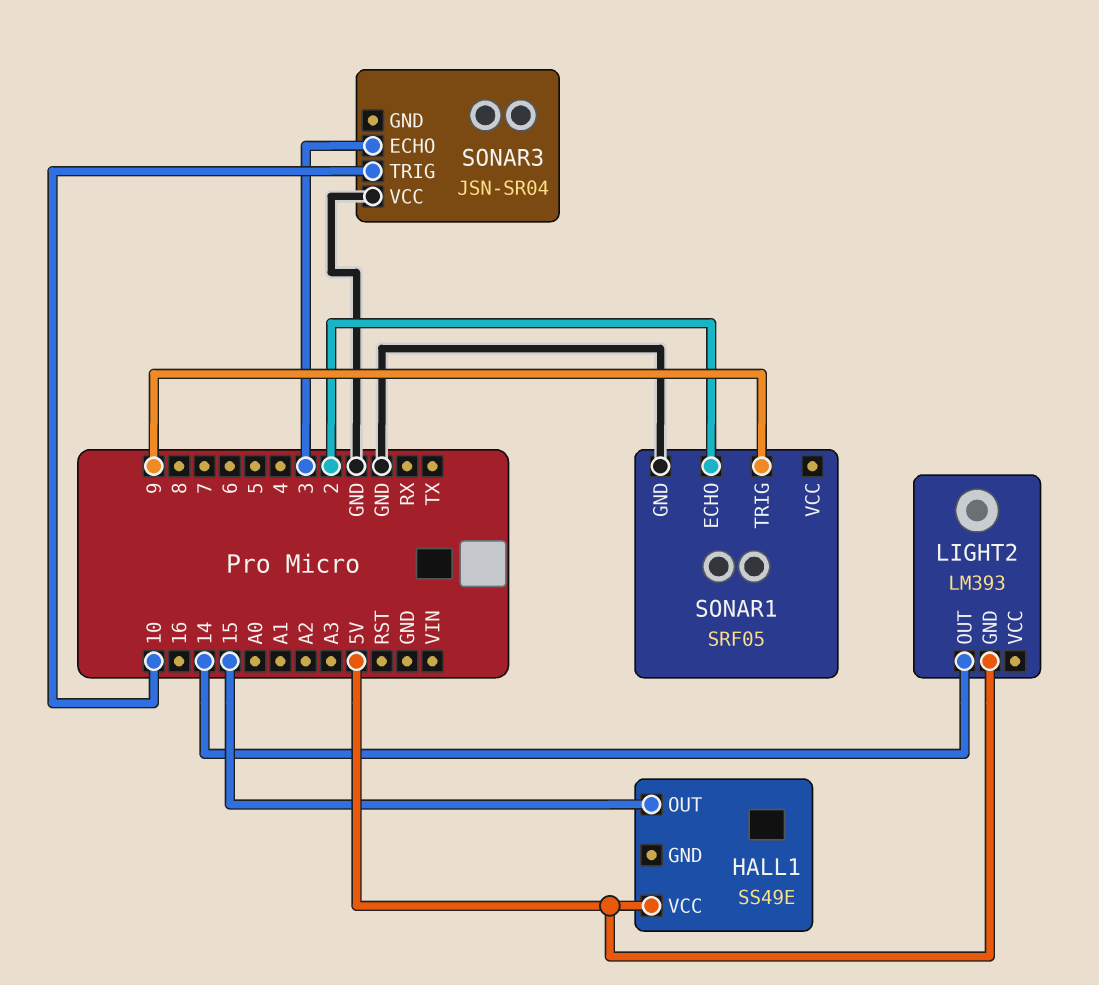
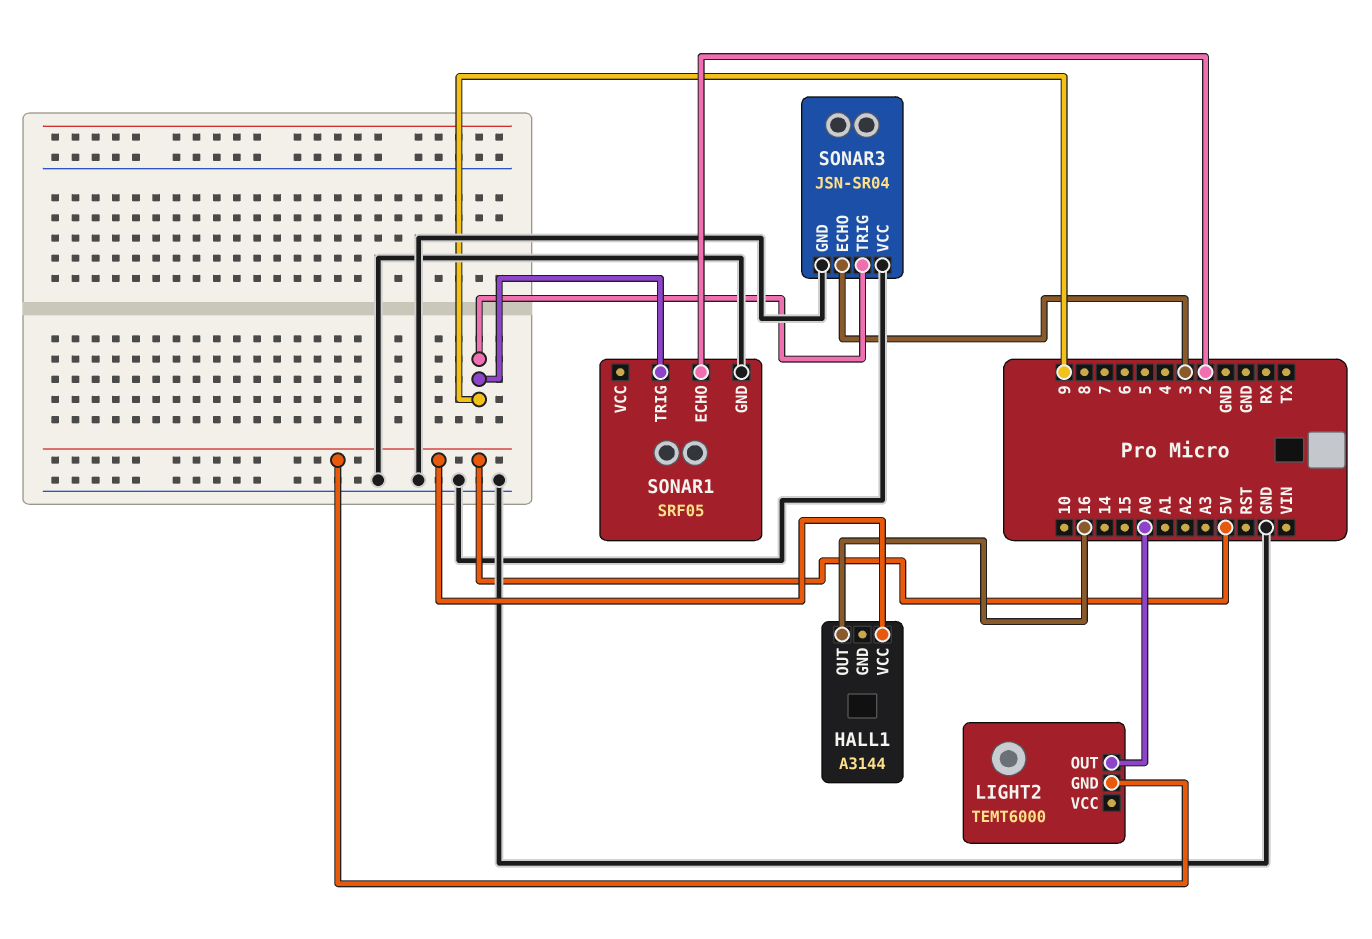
HALL1: SS49E -> A3144
HALL1 pin OUT: 15 -> 16
LIGHT2: LM393 -> TEMT6000
LIGHT2 pin OUT: 14 -> A0
SONAR3 pin GND: none -> GND
SONAR3 pin TRIG: 10 -> 9

